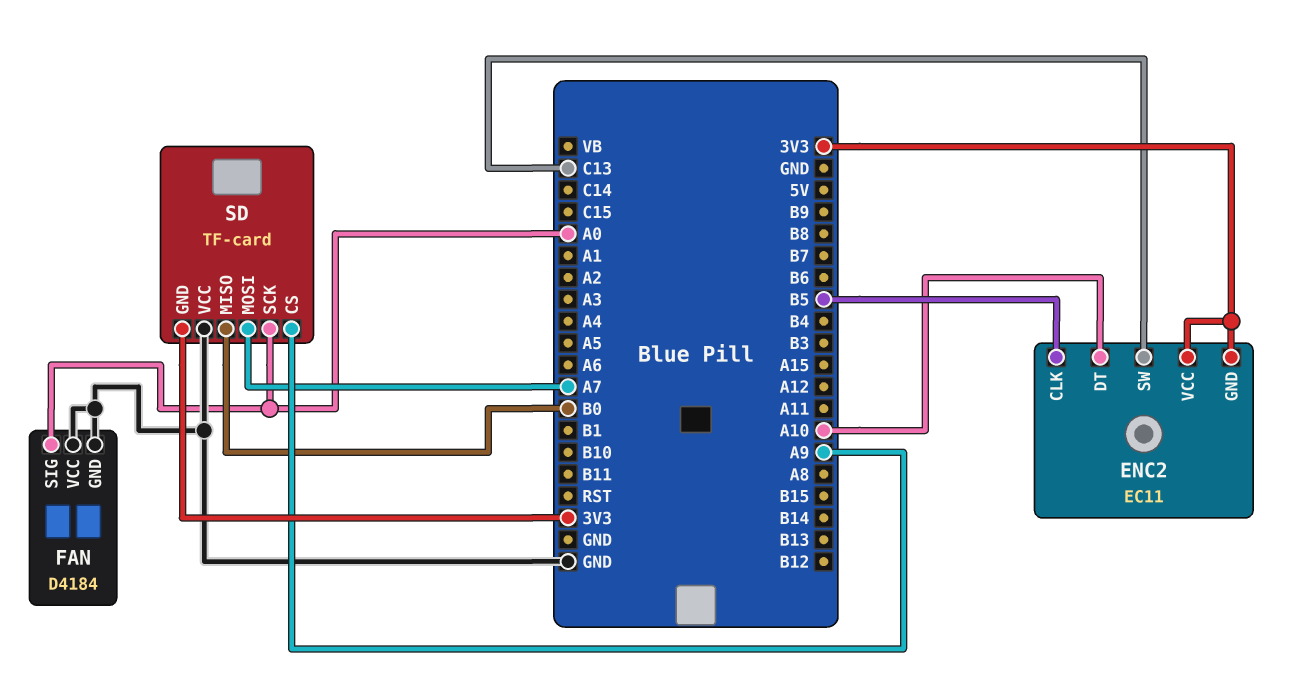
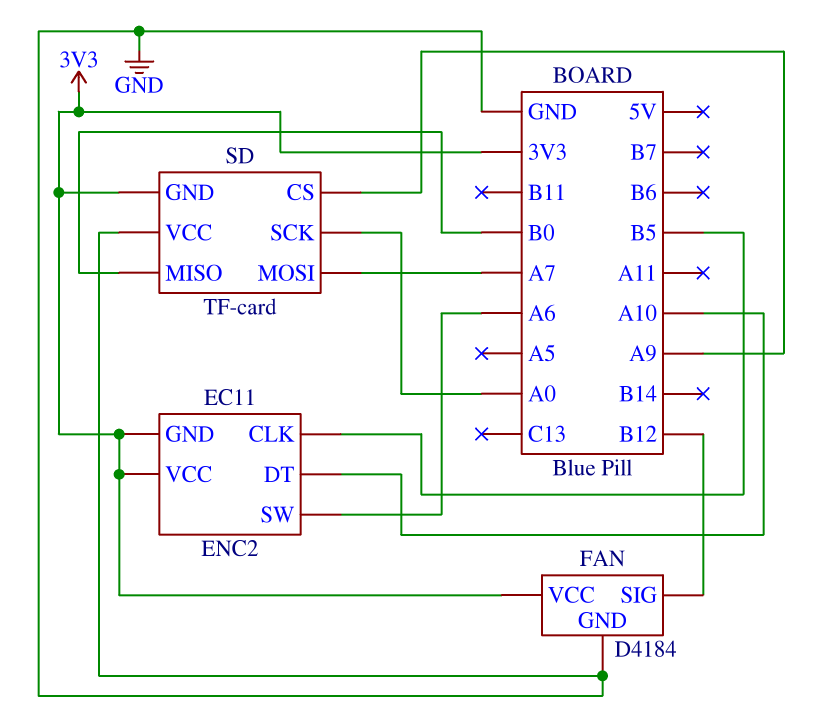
ENC2 pin SW: C13 -> A6
FAN pin SIG: A0 -> B12
FAN pin VCC: GND -> 3V3

